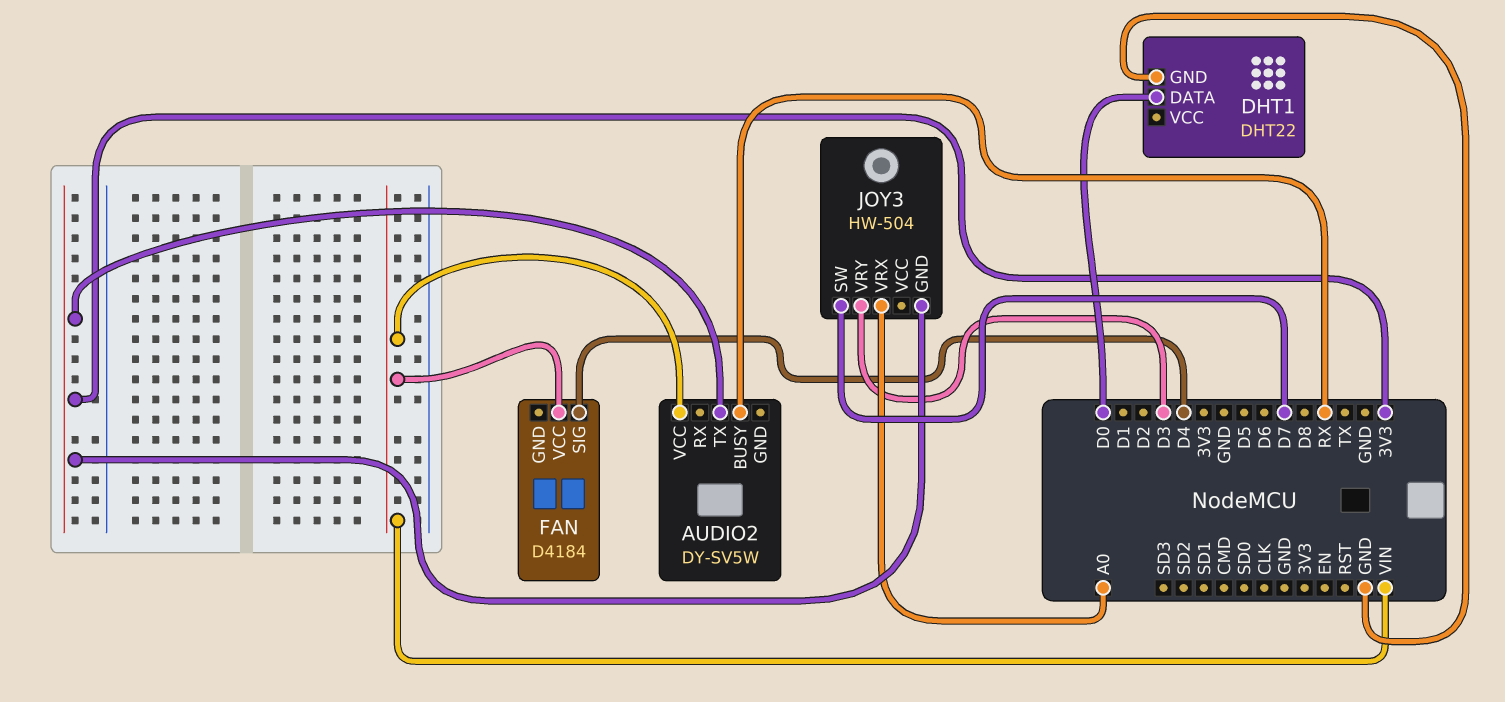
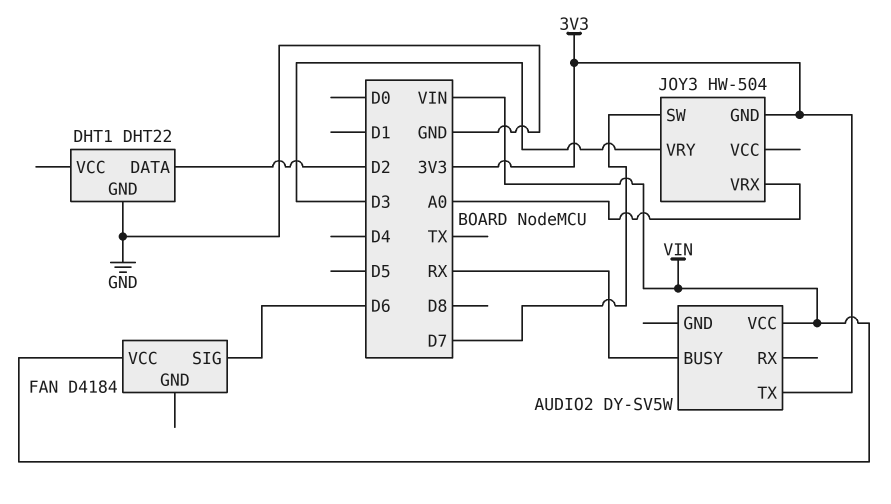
DHT1 pin DATA: D0 -> D2
FAN pin SIG: D4 -> D6

